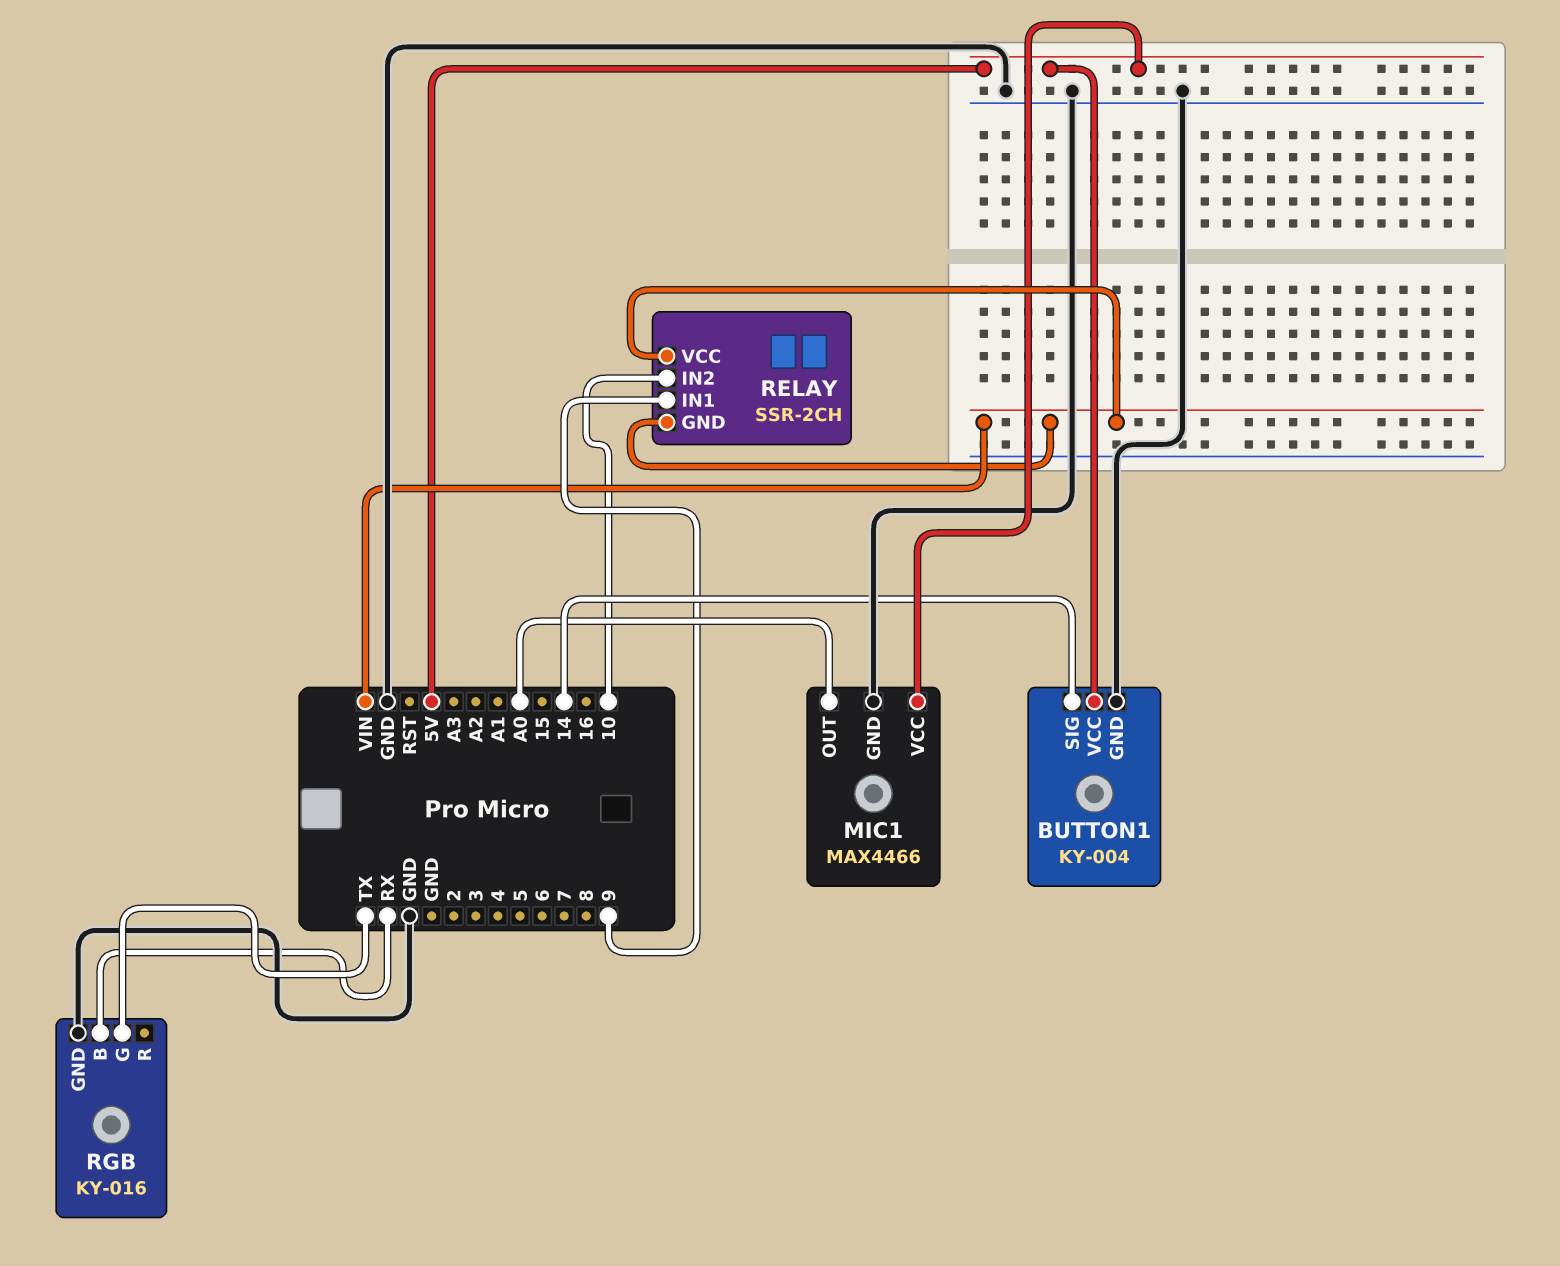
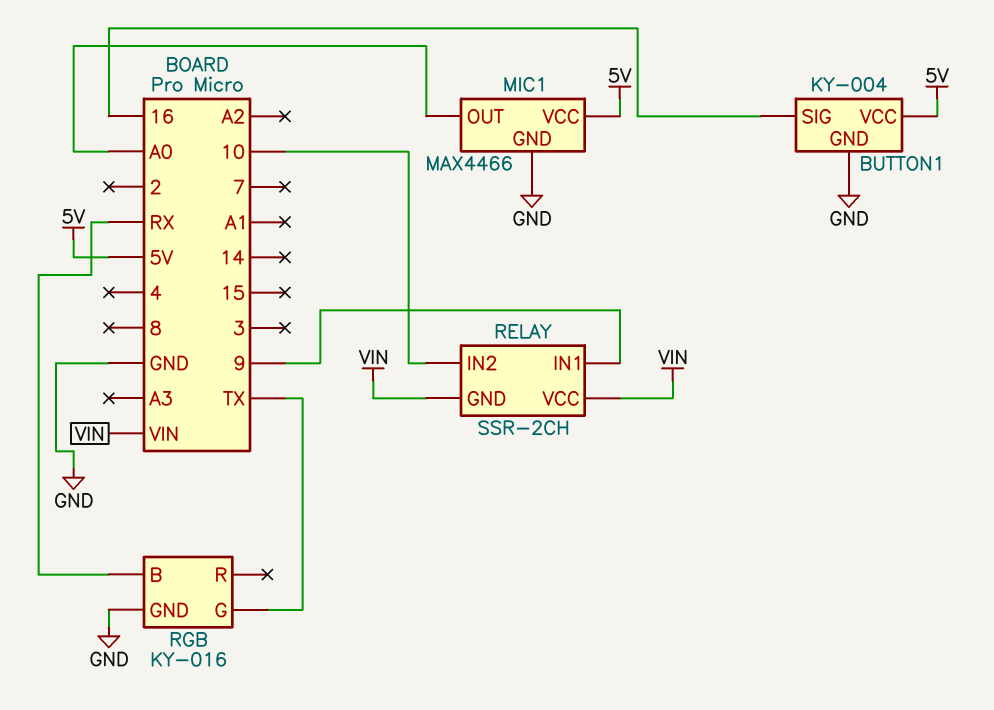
BUTTON1 pin SIG: 14 -> 16

